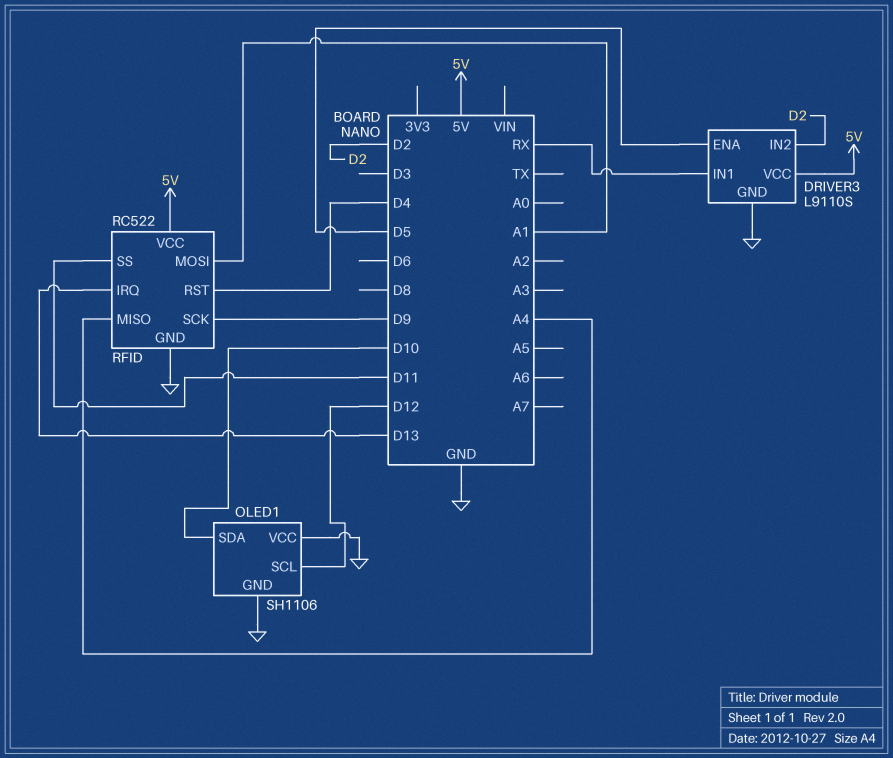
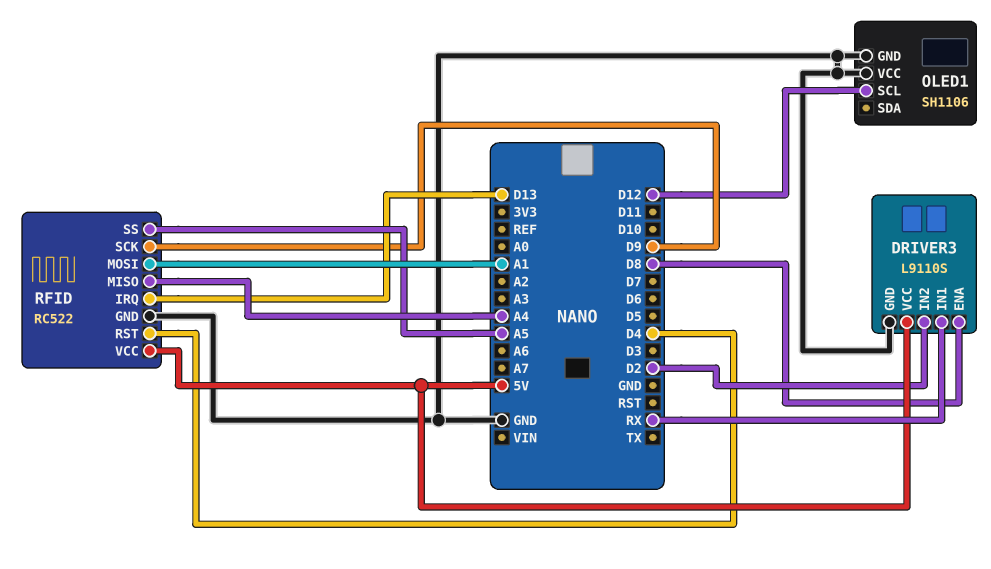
DRIVER3 pin ENA: D5 -> D8
OLED1 pin SDA: D10 -> none
RFID pin SS: D11 -> A5

